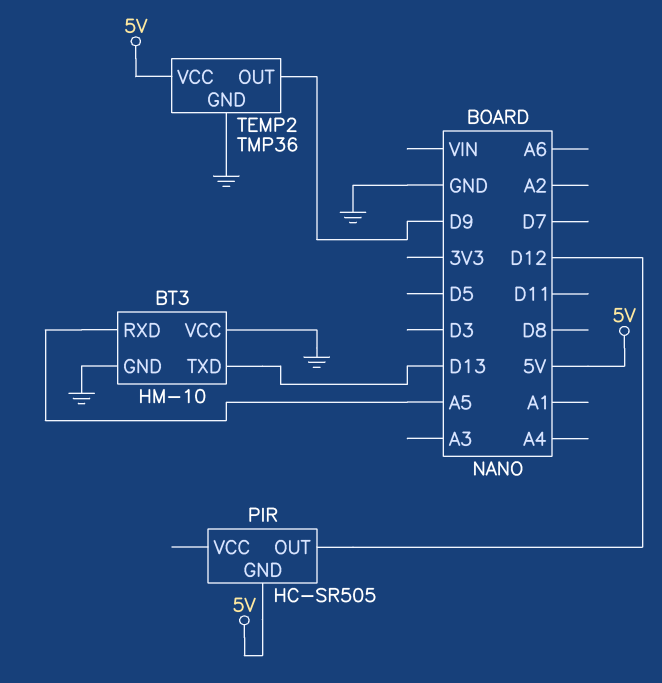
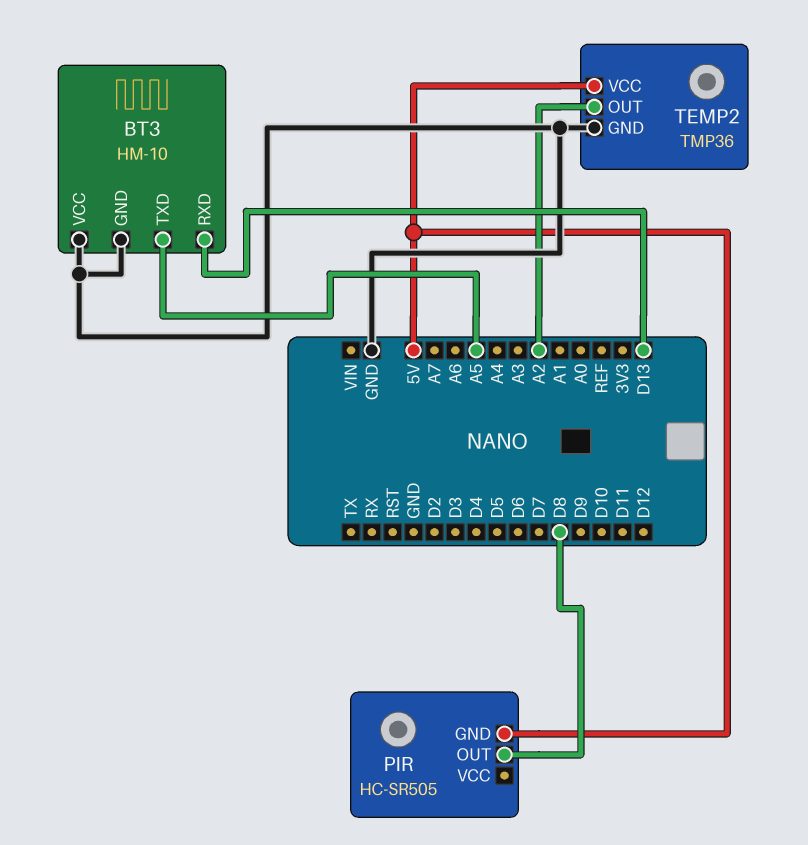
BT3 pin RXD: A5 -> D13
BT3 pin TXD: D13 -> A5
PIR pin OUT: D12 -> D8
TEMP2 pin OUT: D9 -> A2

